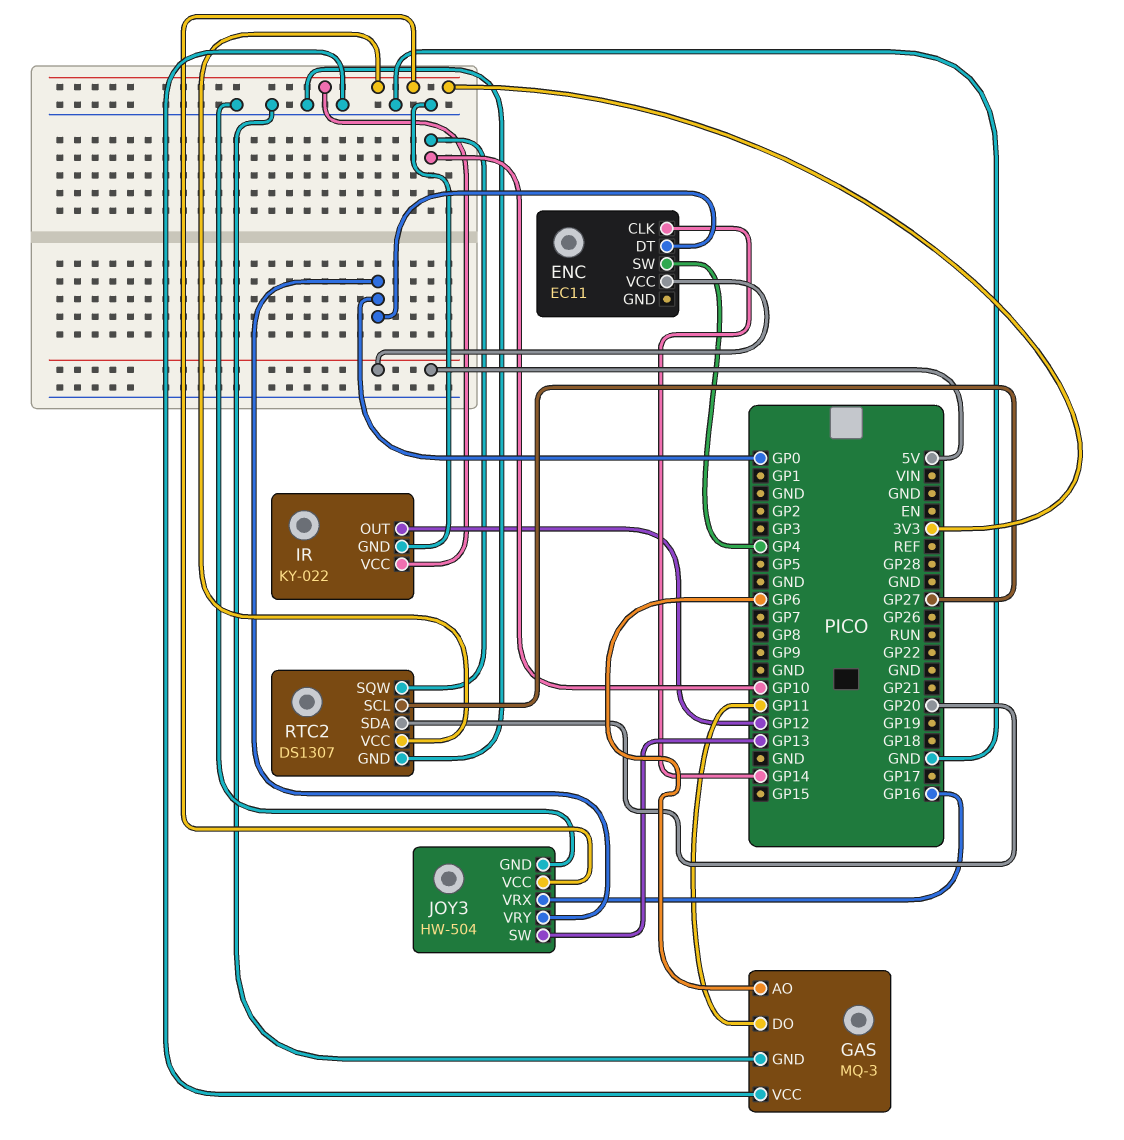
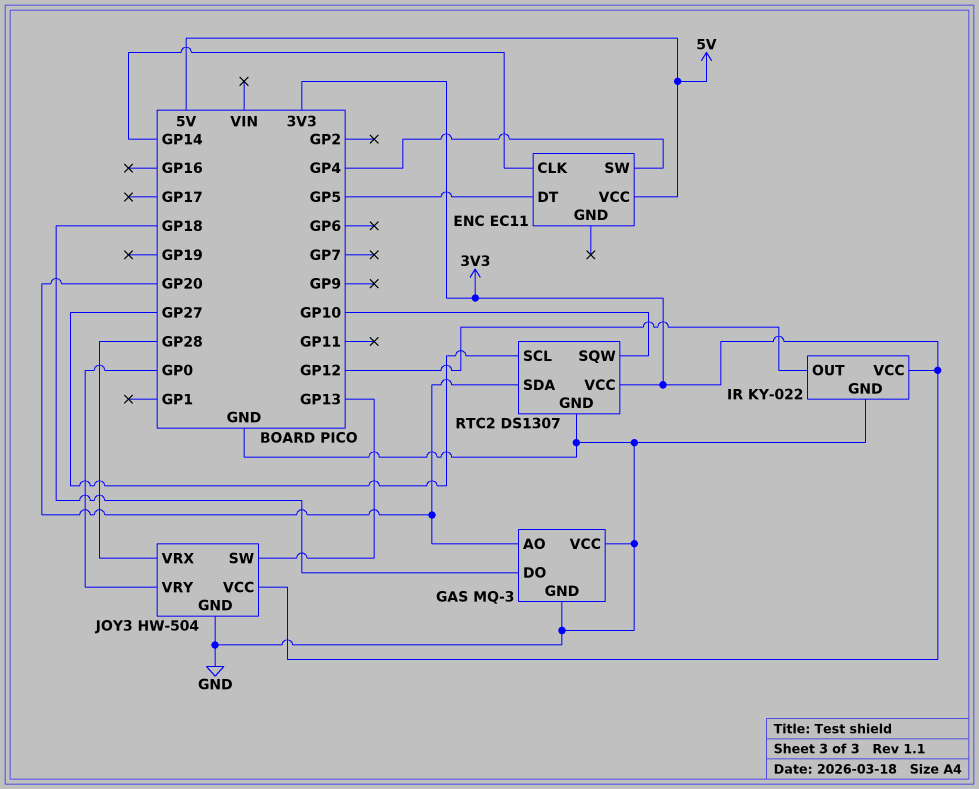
ENC pin DT: GP0 -> GP5
GAS pin AO: GP6 -> GP20
GAS pin DO: GP11 -> GP18
JOY3 pin VRX: GP16 -> GP28

